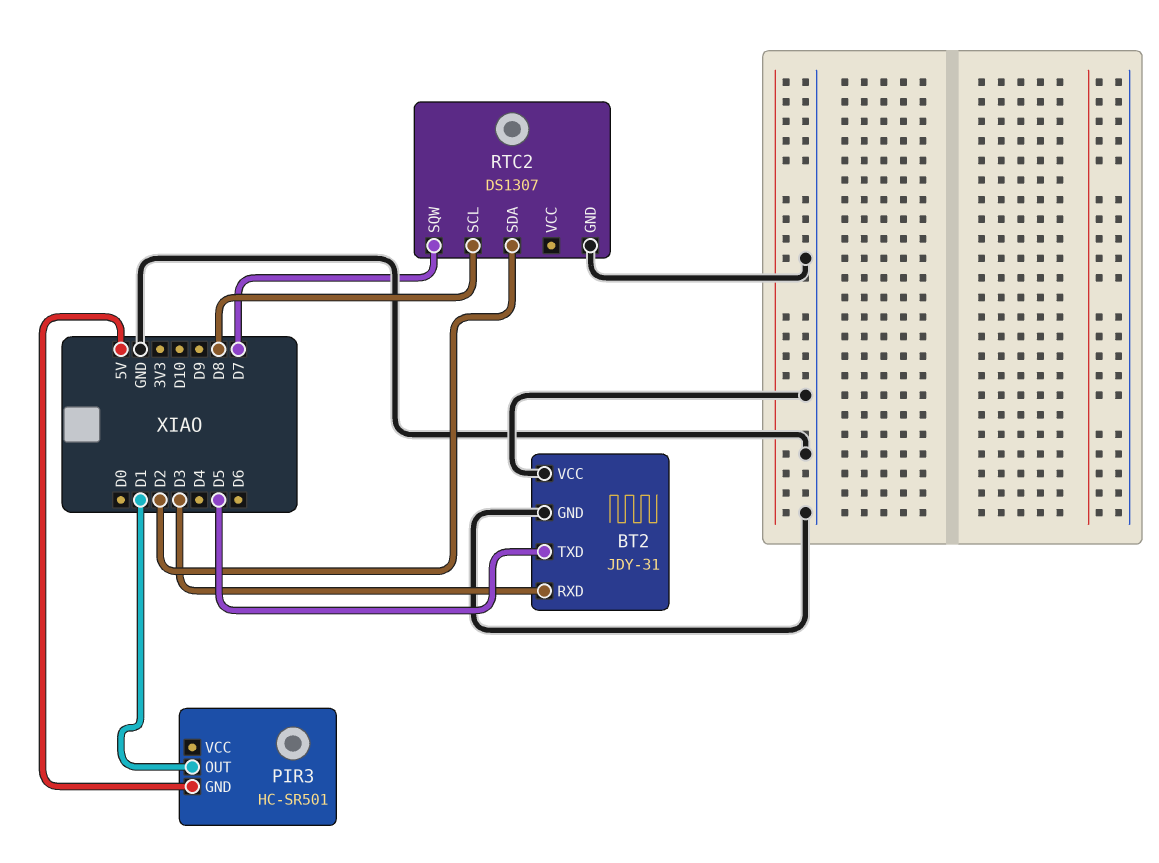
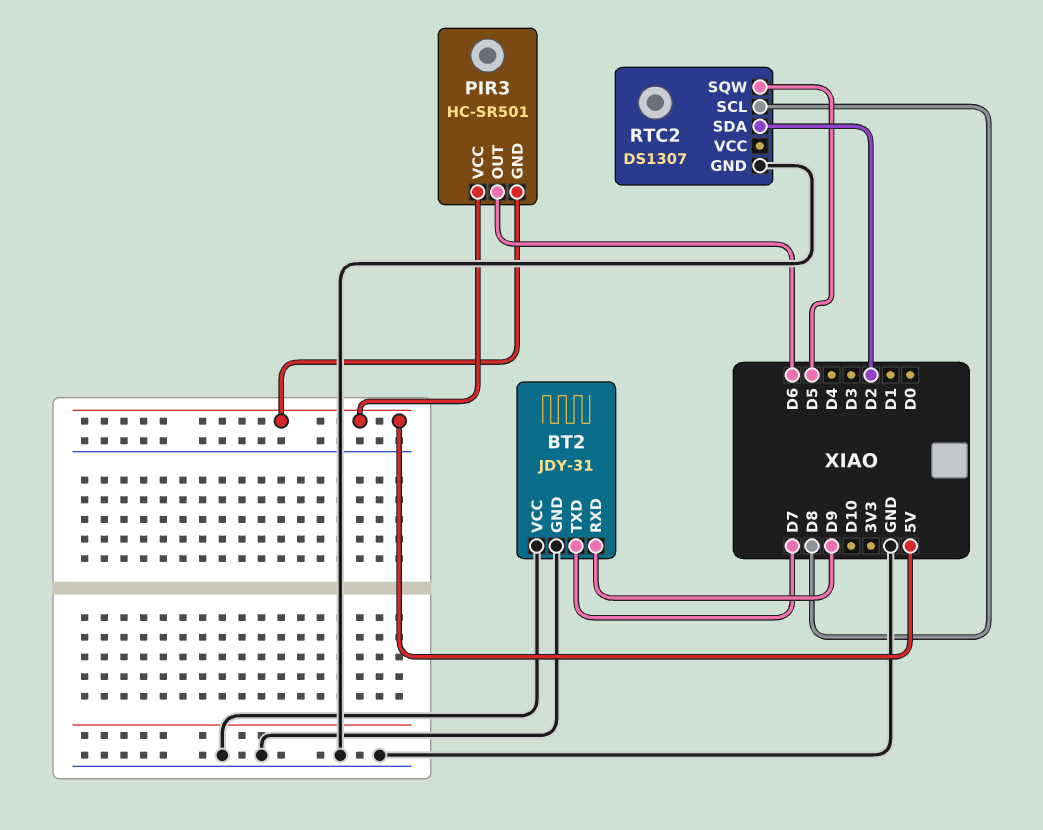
BT2 pin RXD: D3 -> D9
BT2 pin TXD: D5 -> D7
PIR3 pin OUT: D1 -> D6
PIR3 pin VCC: none -> 5V
RTC2 pin SQW: D7 -> D5

